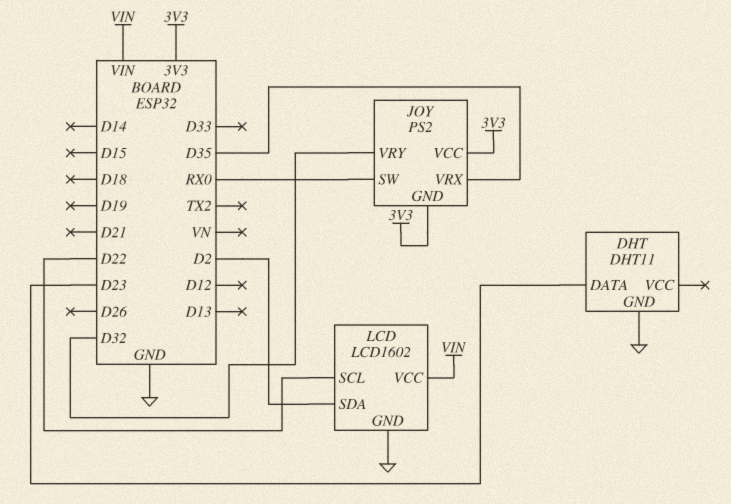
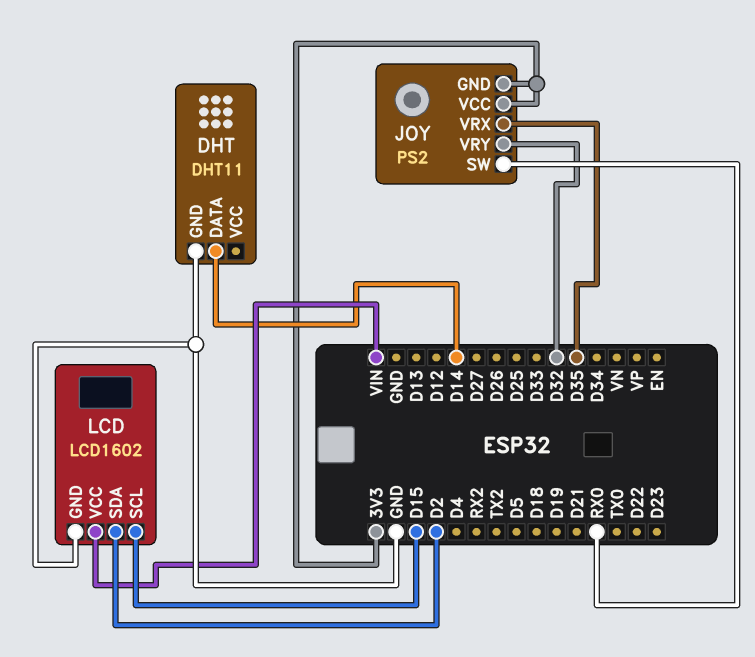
DHT pin DATA: D23 -> D14
LCD pin SCL: D22 -> D15

